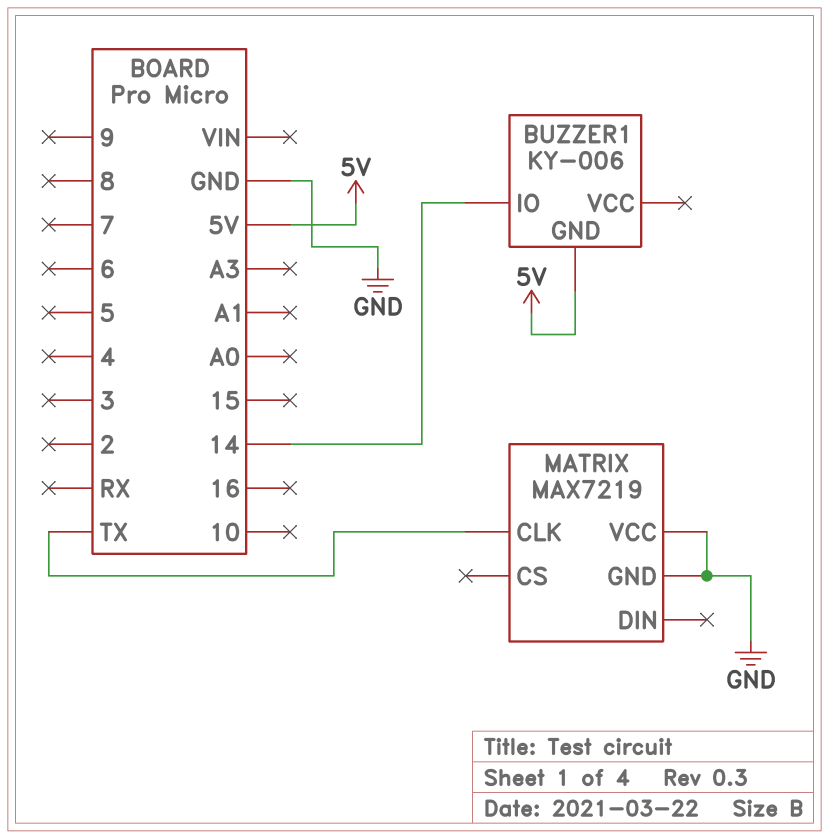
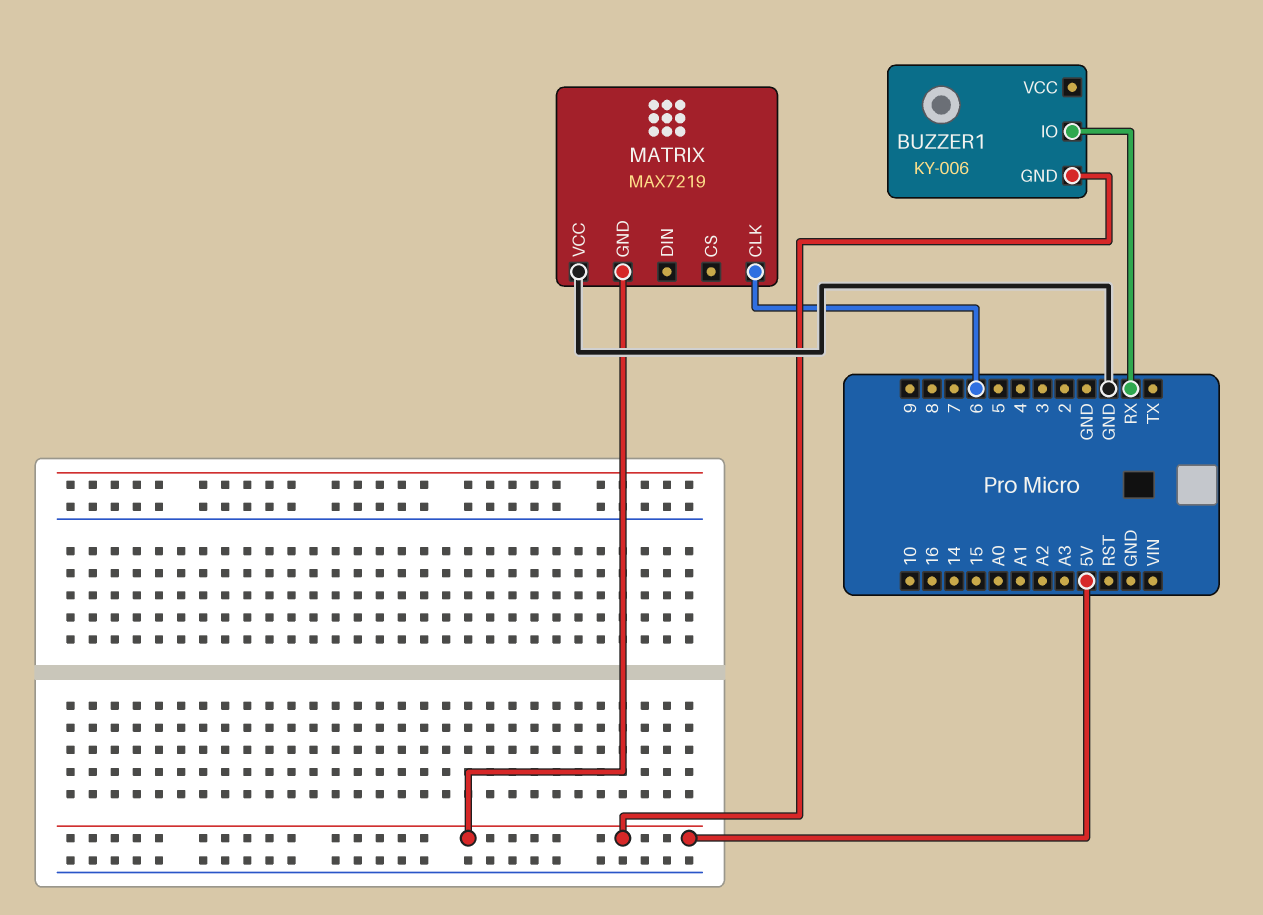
BUZZER1 pin IO: 14 -> RX
MATRIX pin CLK: TX -> 6
MATRIX pin GND: GND -> 5V

